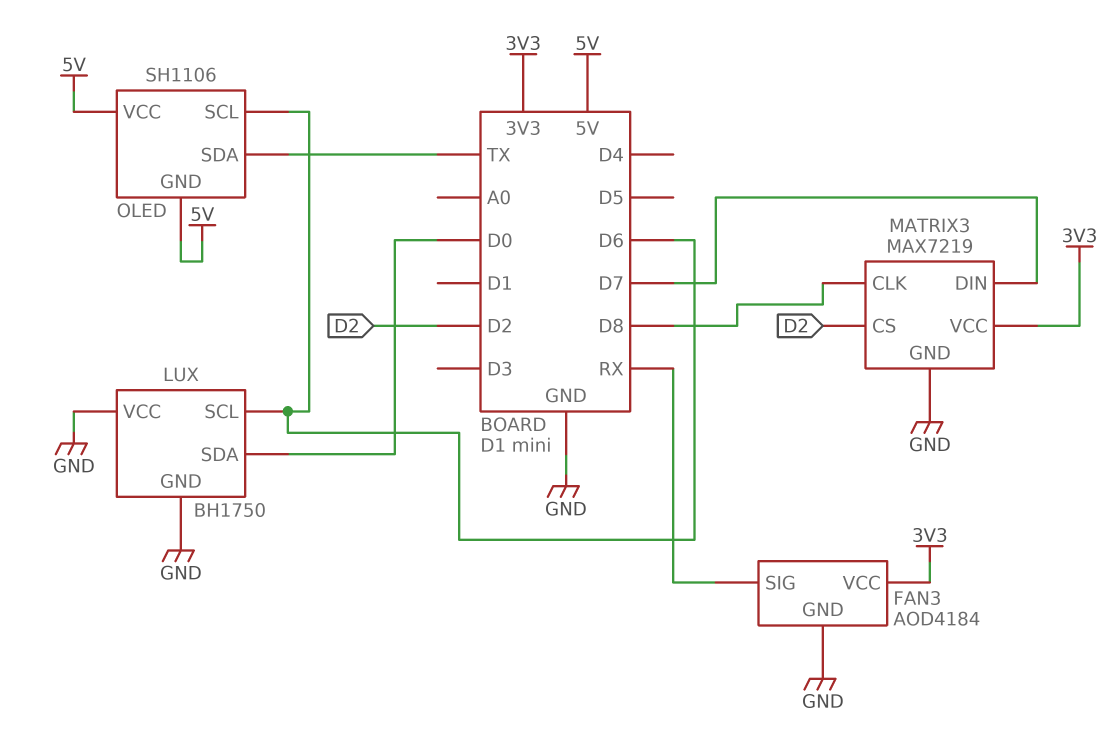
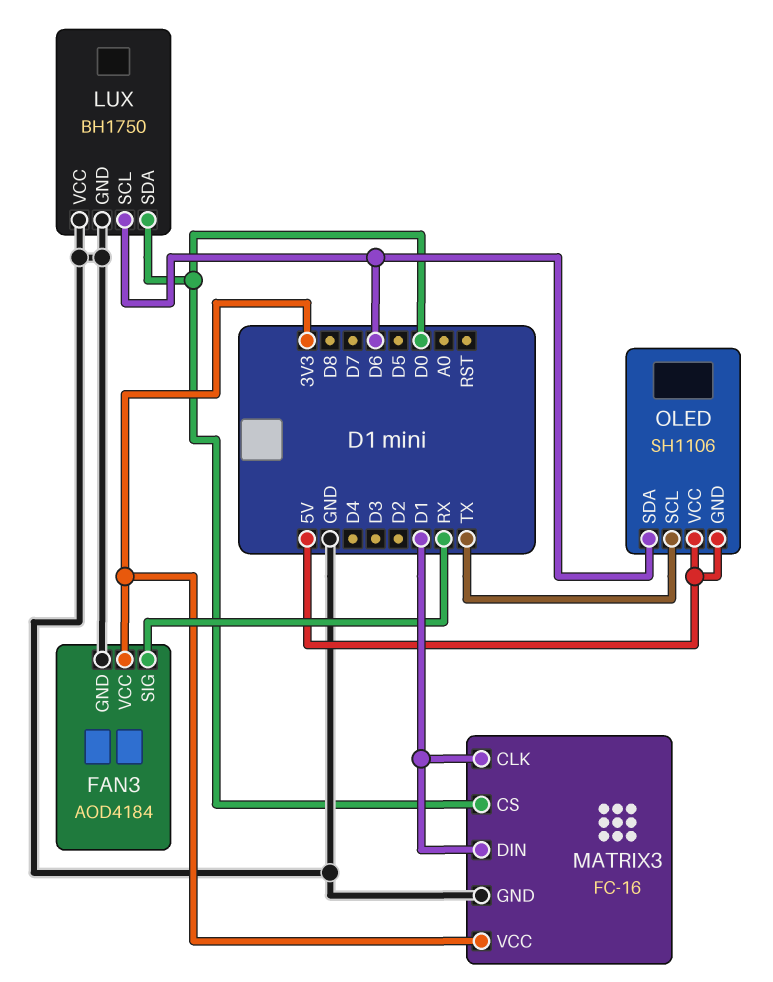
MATRIX3: MAX7219 -> FC-16
MATRIX3 pin CLK: D8 -> D1
MATRIX3 pin CS: D2 -> D0
MATRIX3 pin DIN: D7 -> D1
OLED pin SCL: D6 -> TX
OLED pin SDA: TX -> D6

